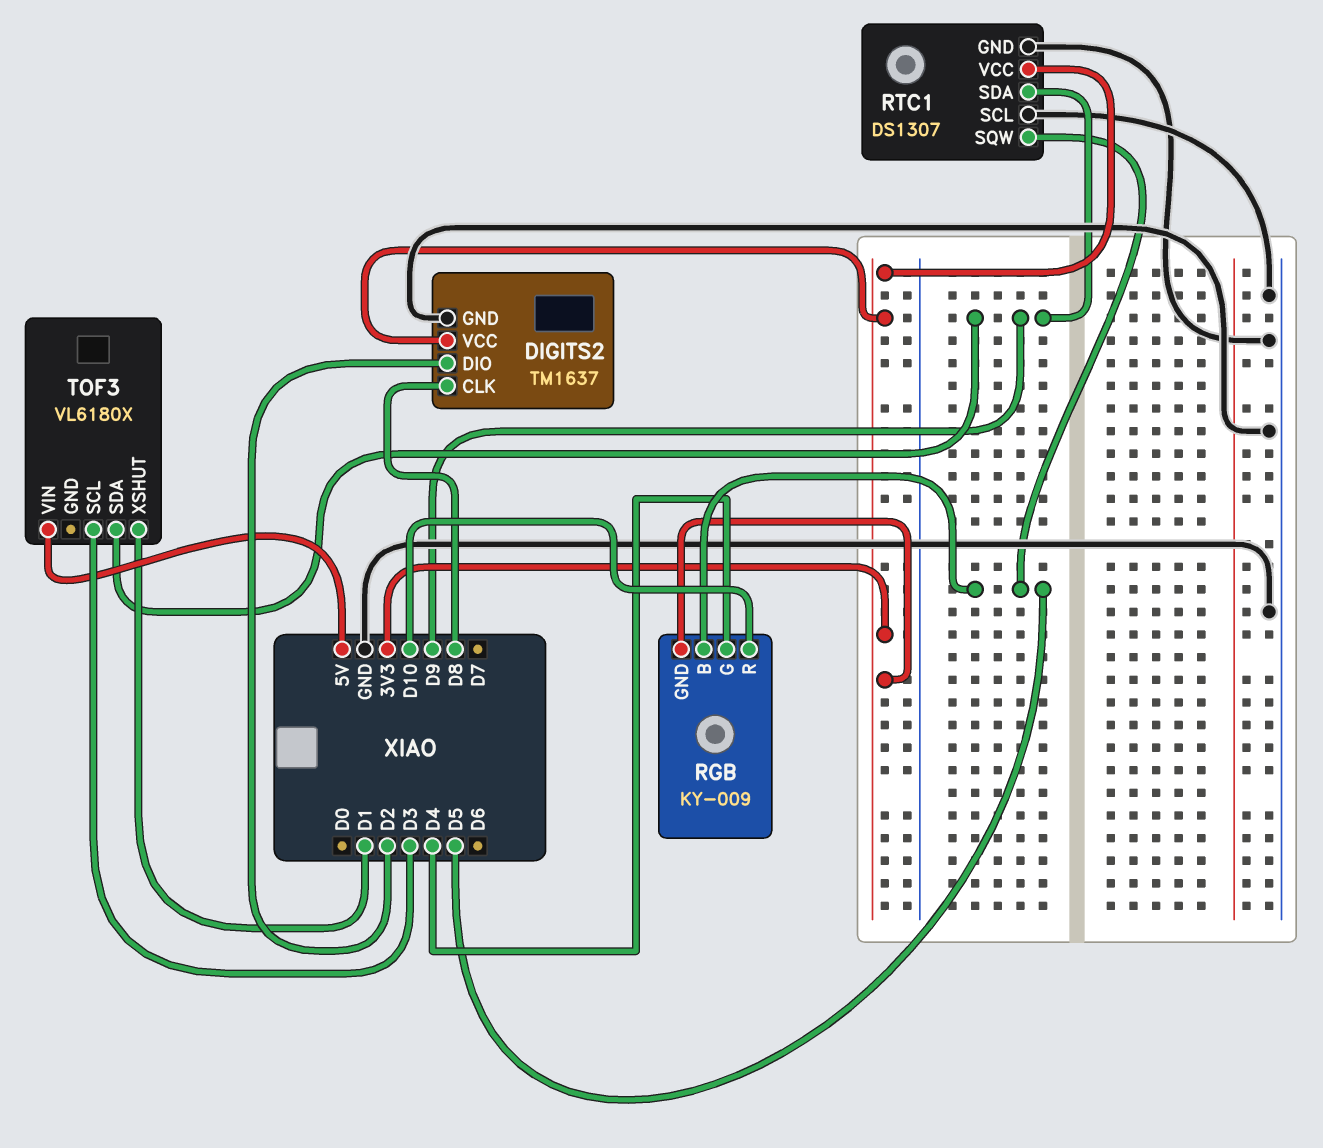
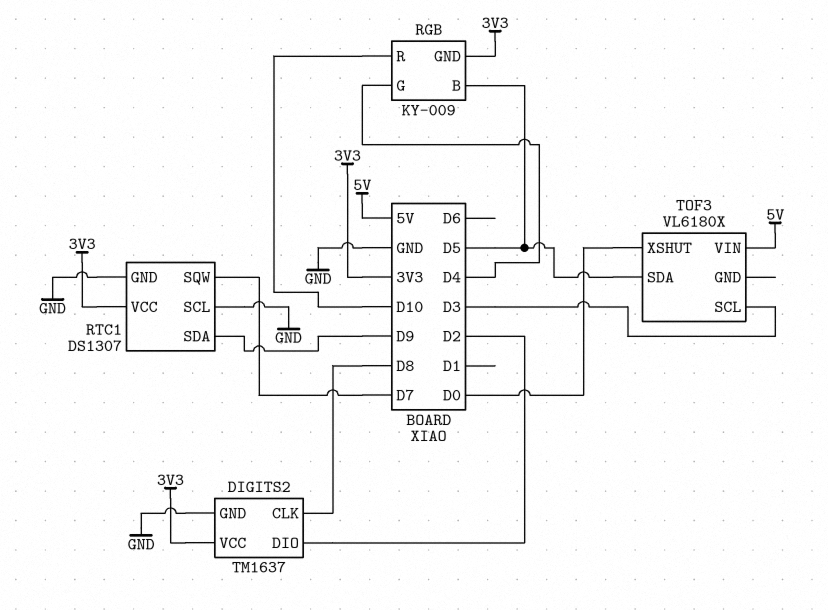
RTC1 pin SQW: D5 -> D7
TOF3 pin SDA: D9 -> D5
TOF3 pin XSHUT: D1 -> D0

